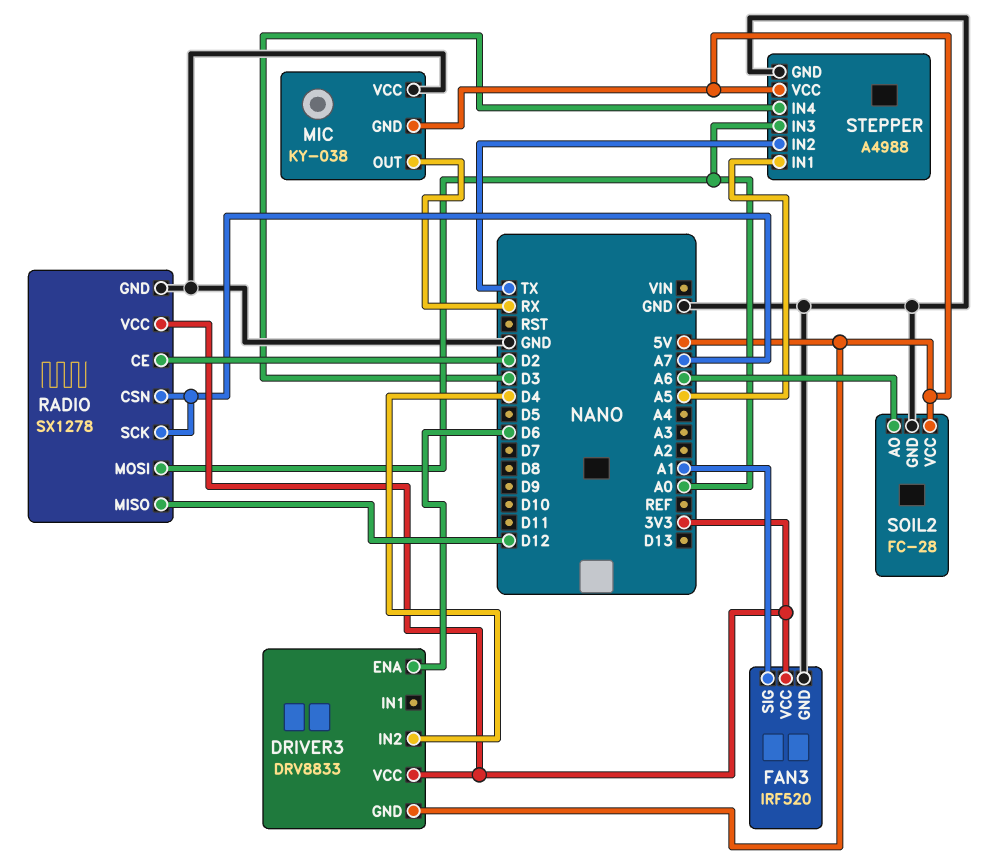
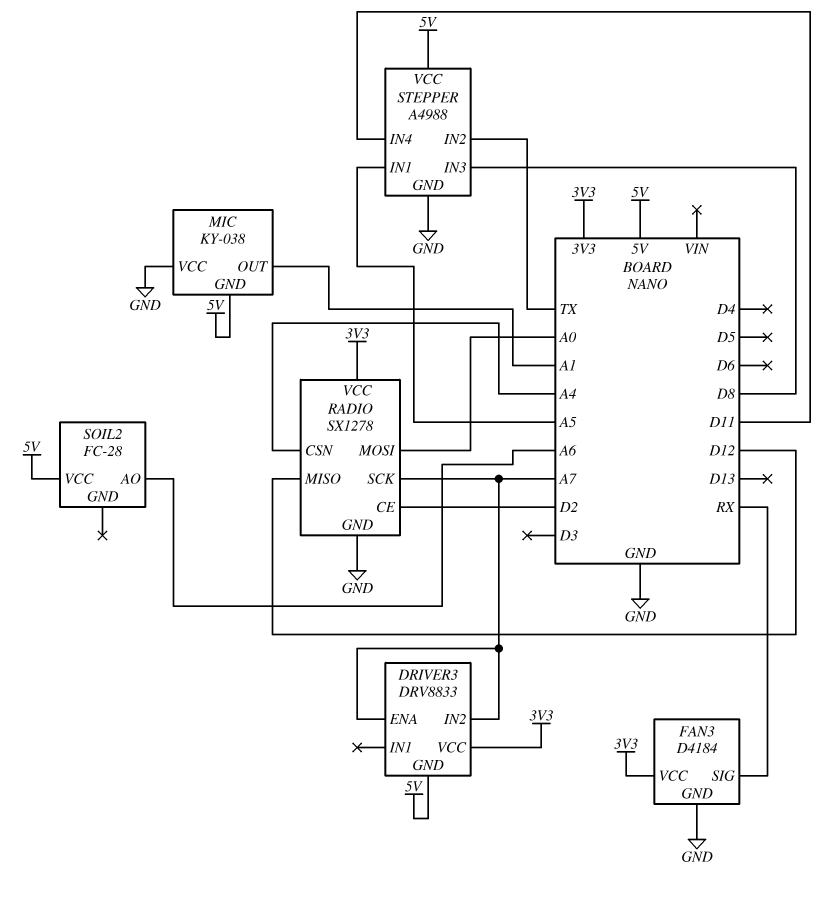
DRIVER3 pin ENA: D6 -> A7
DRIVER3 pin IN2: D4 -> A7
FAN3: IRF520 -> D4184
FAN3 pin SIG: A1 -> RX
MIC pin OUT: RX -> A1
RADIO pin CSN: A7 -> A4
SOIL2 pin GND: GND -> none
STEPPER pin IN3: A0 -> D8
STEPPER pin IN4: D3 -> D11

